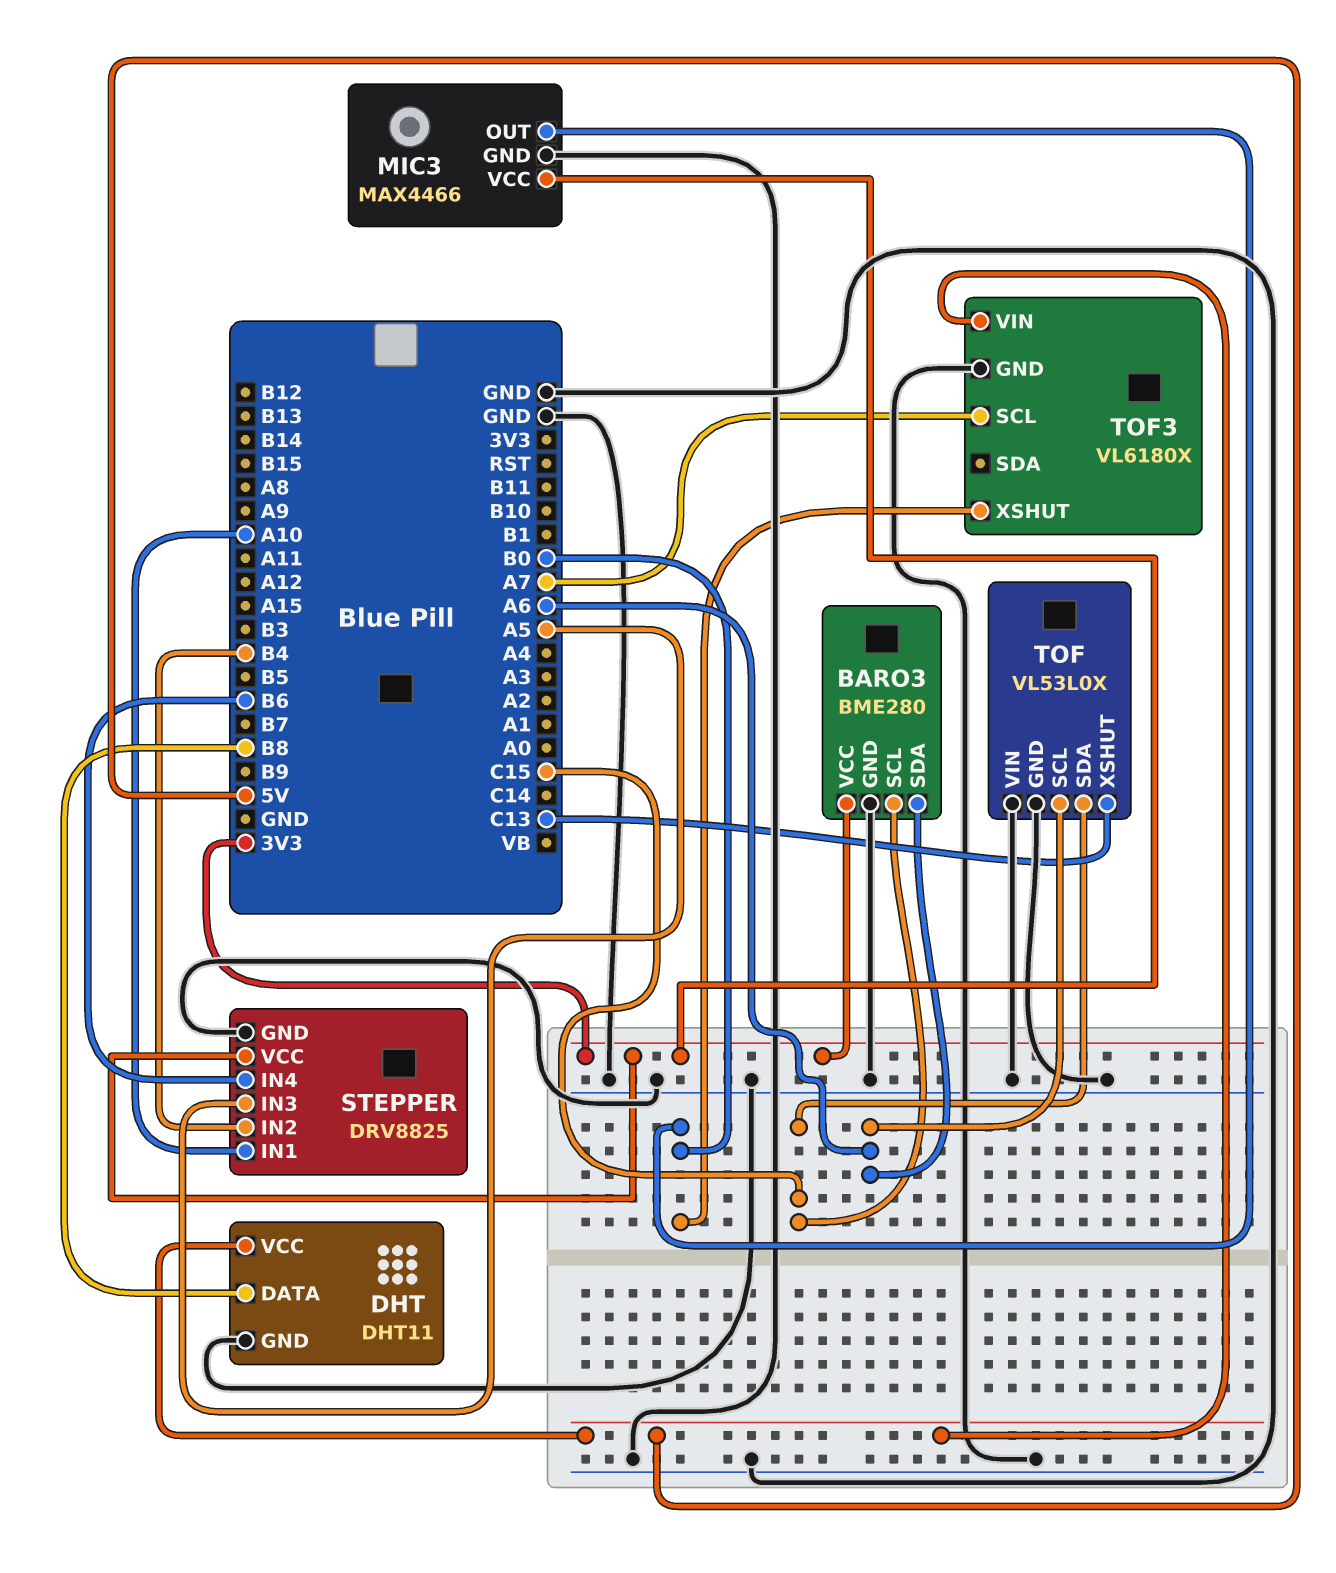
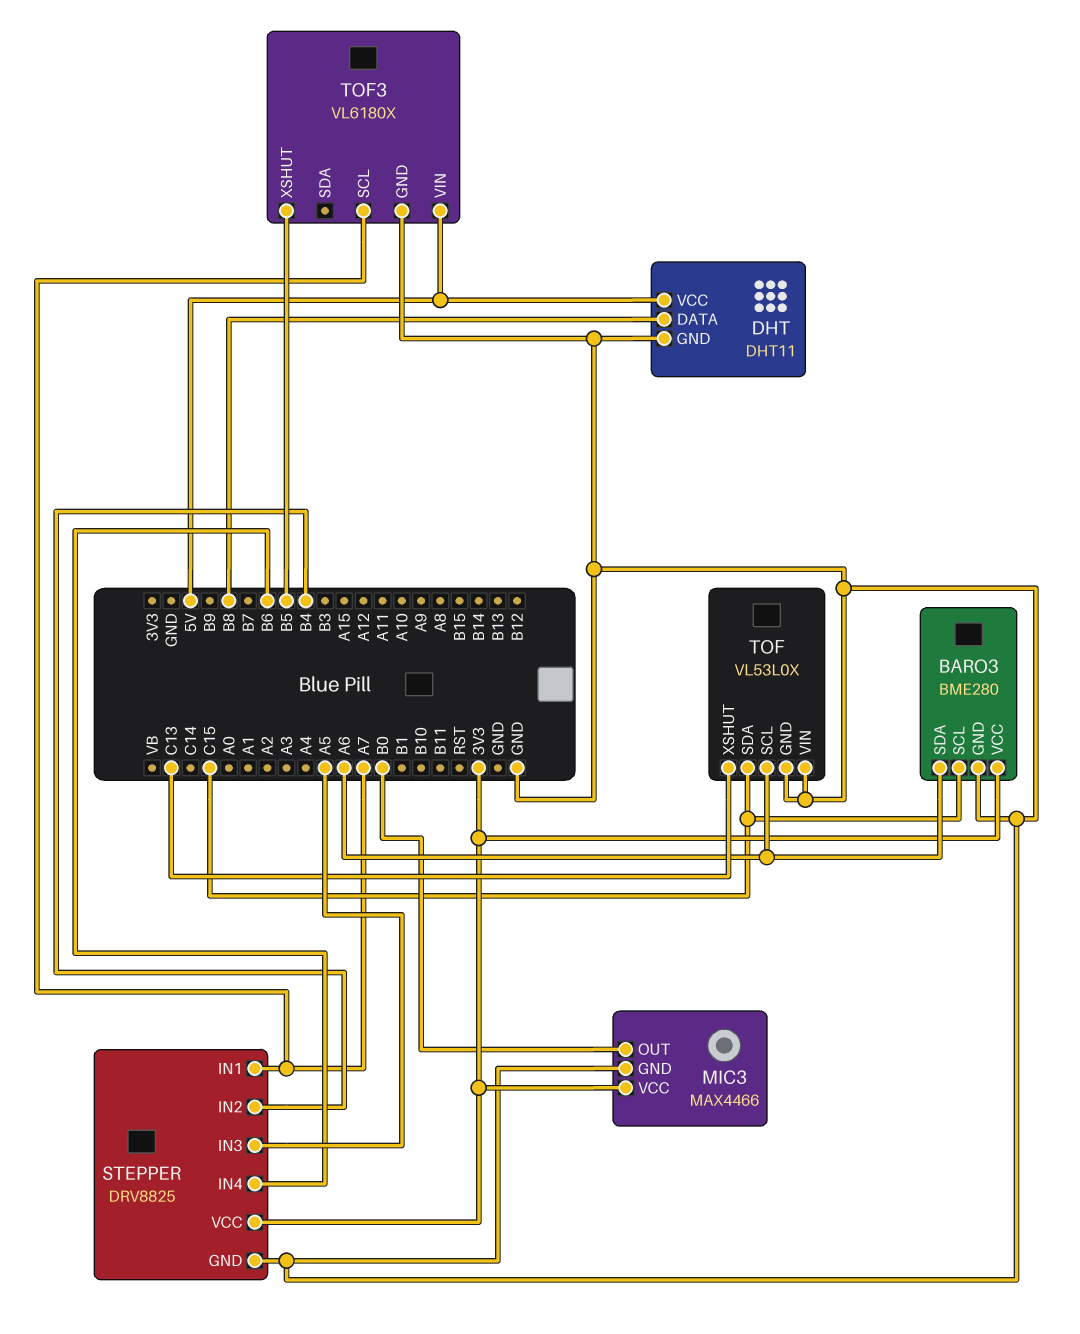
STEPPER pin IN1: A10 -> A7
TOF3 pin XSHUT: B0 -> B5

